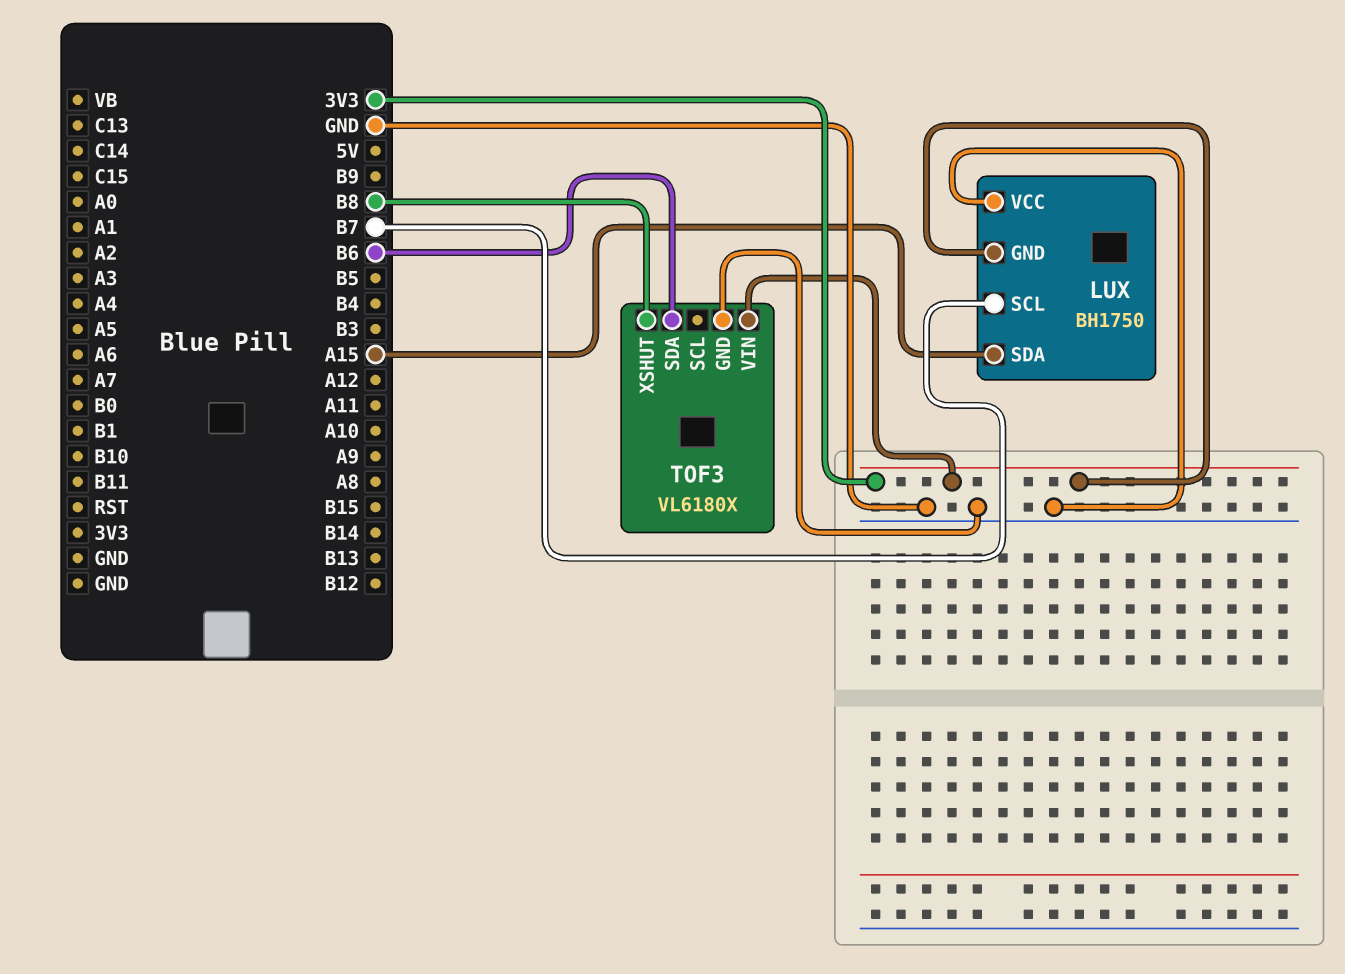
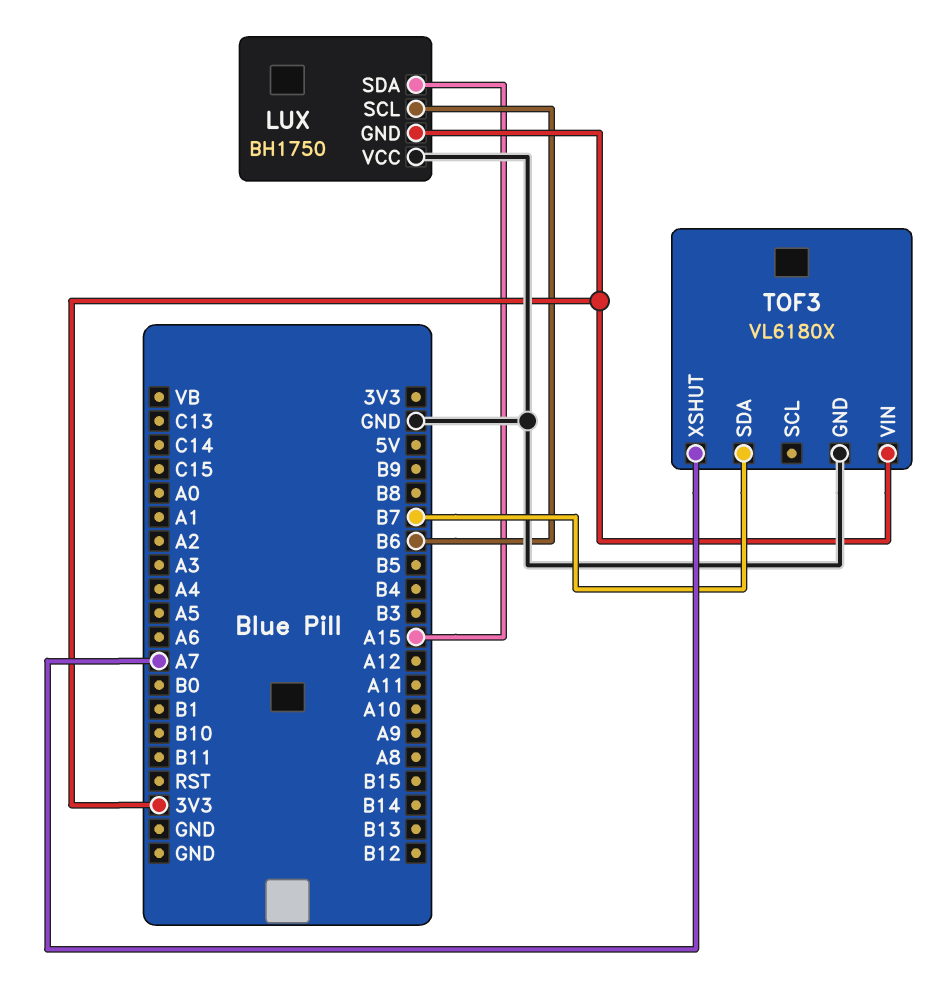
LUX pin SCL: B7 -> B6
TOF3 pin SDA: B6 -> B7
TOF3 pin XSHUT: B8 -> A7

